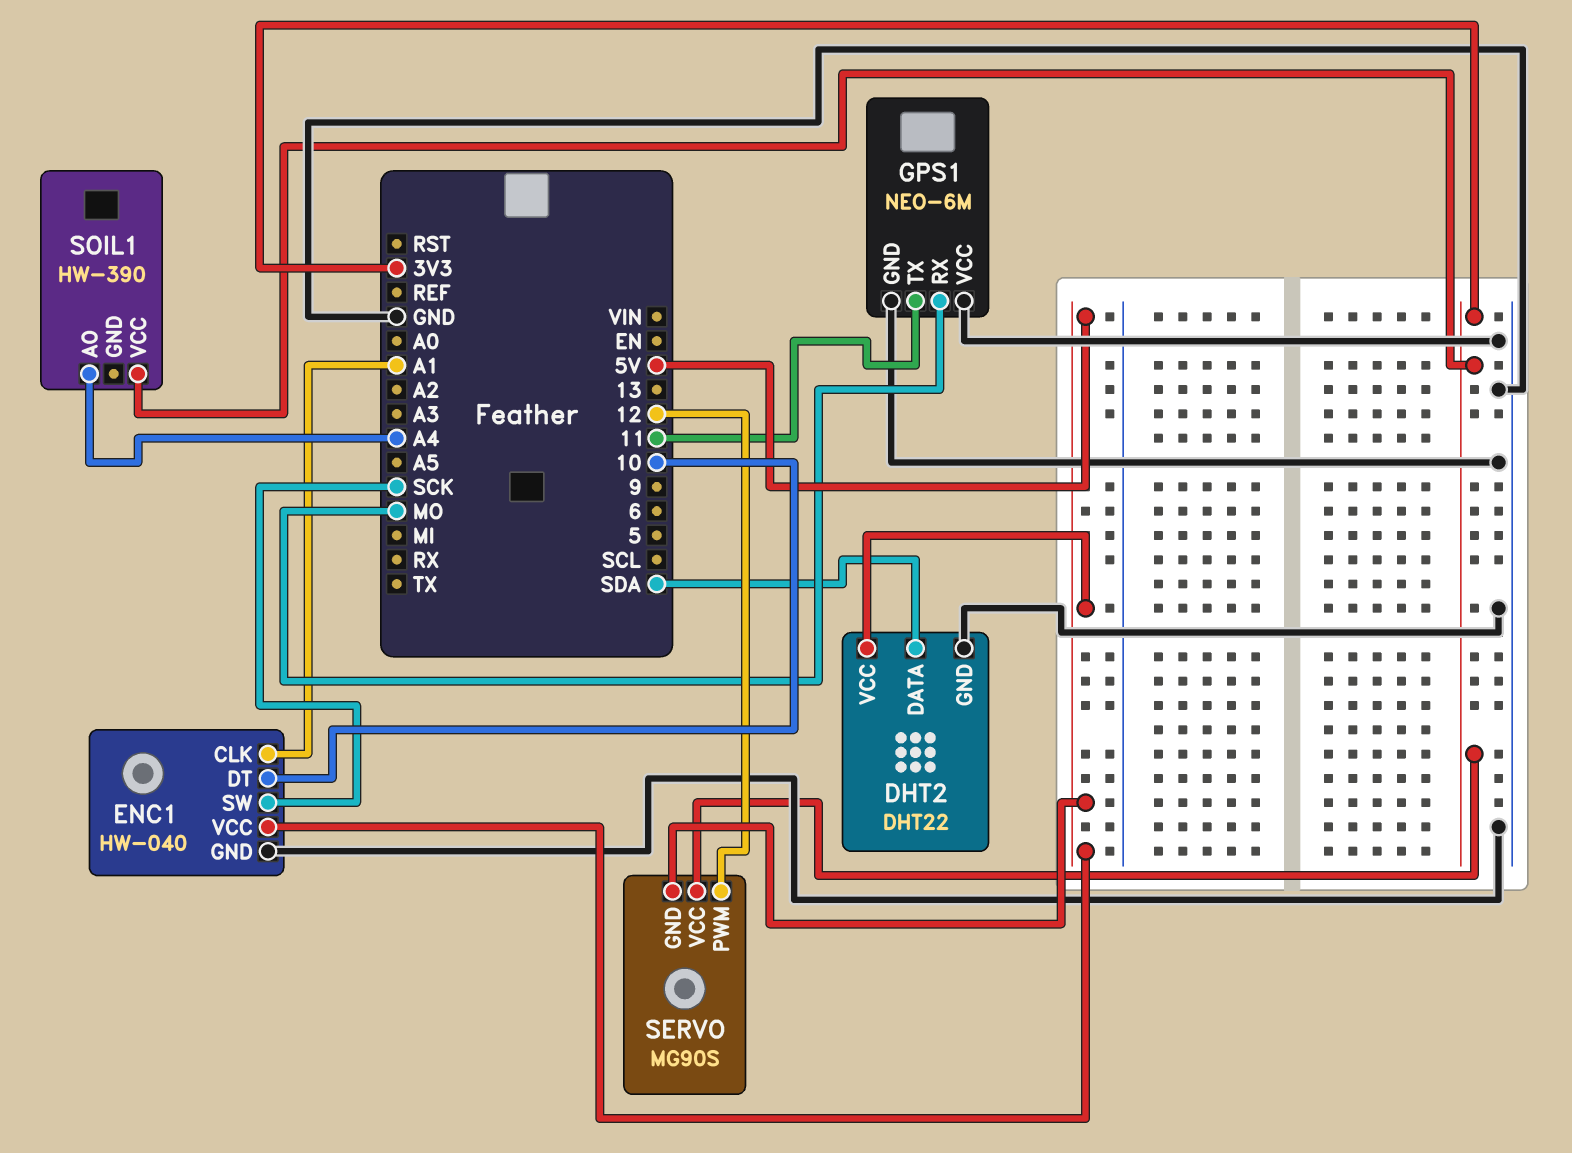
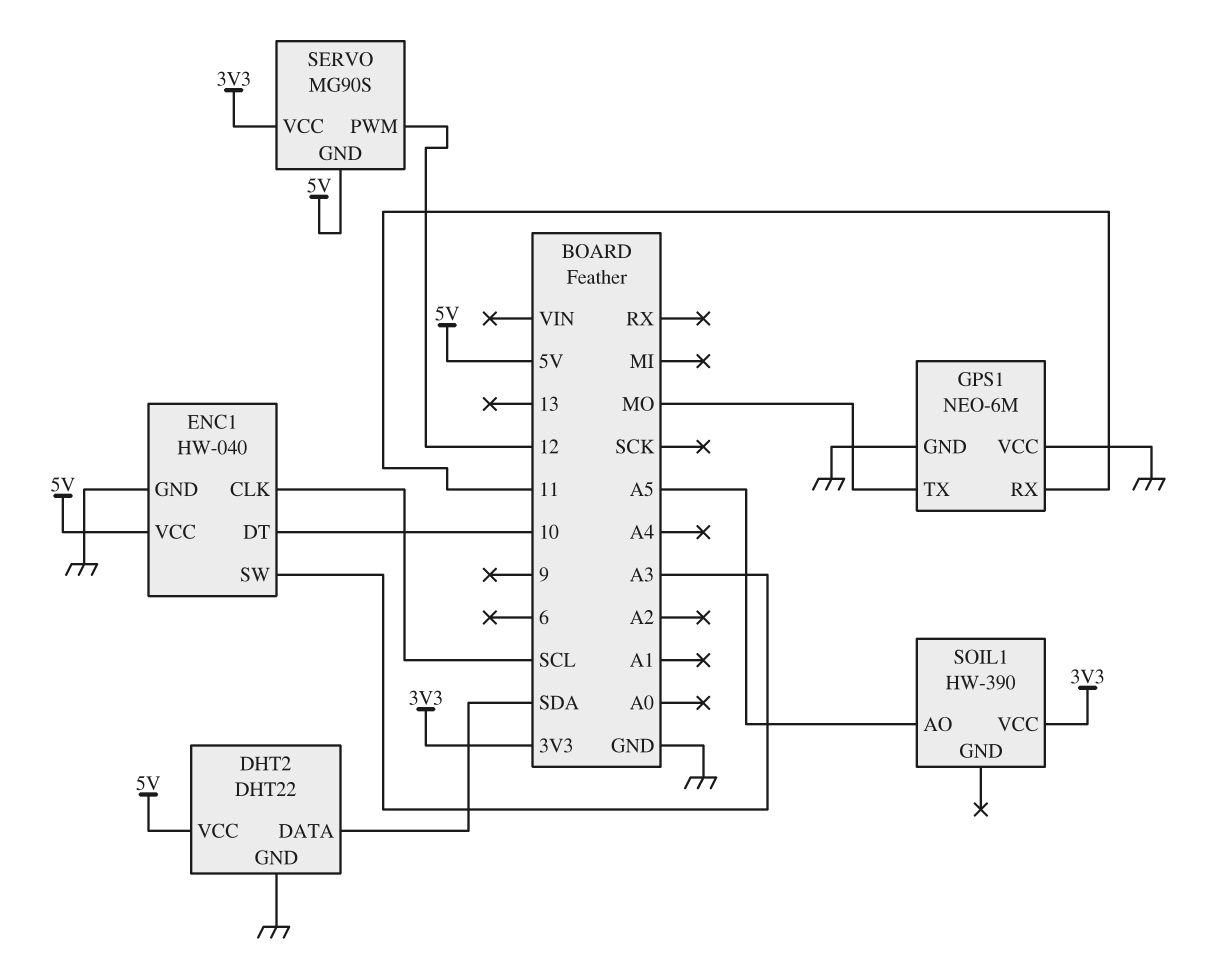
ENC1 pin CLK: A1 -> SCL
ENC1 pin SW: SCK -> A3
GPS1 pin RX: MO -> 11
GPS1 pin TX: 11 -> MO
SOIL1 pin AO: A4 -> A5

